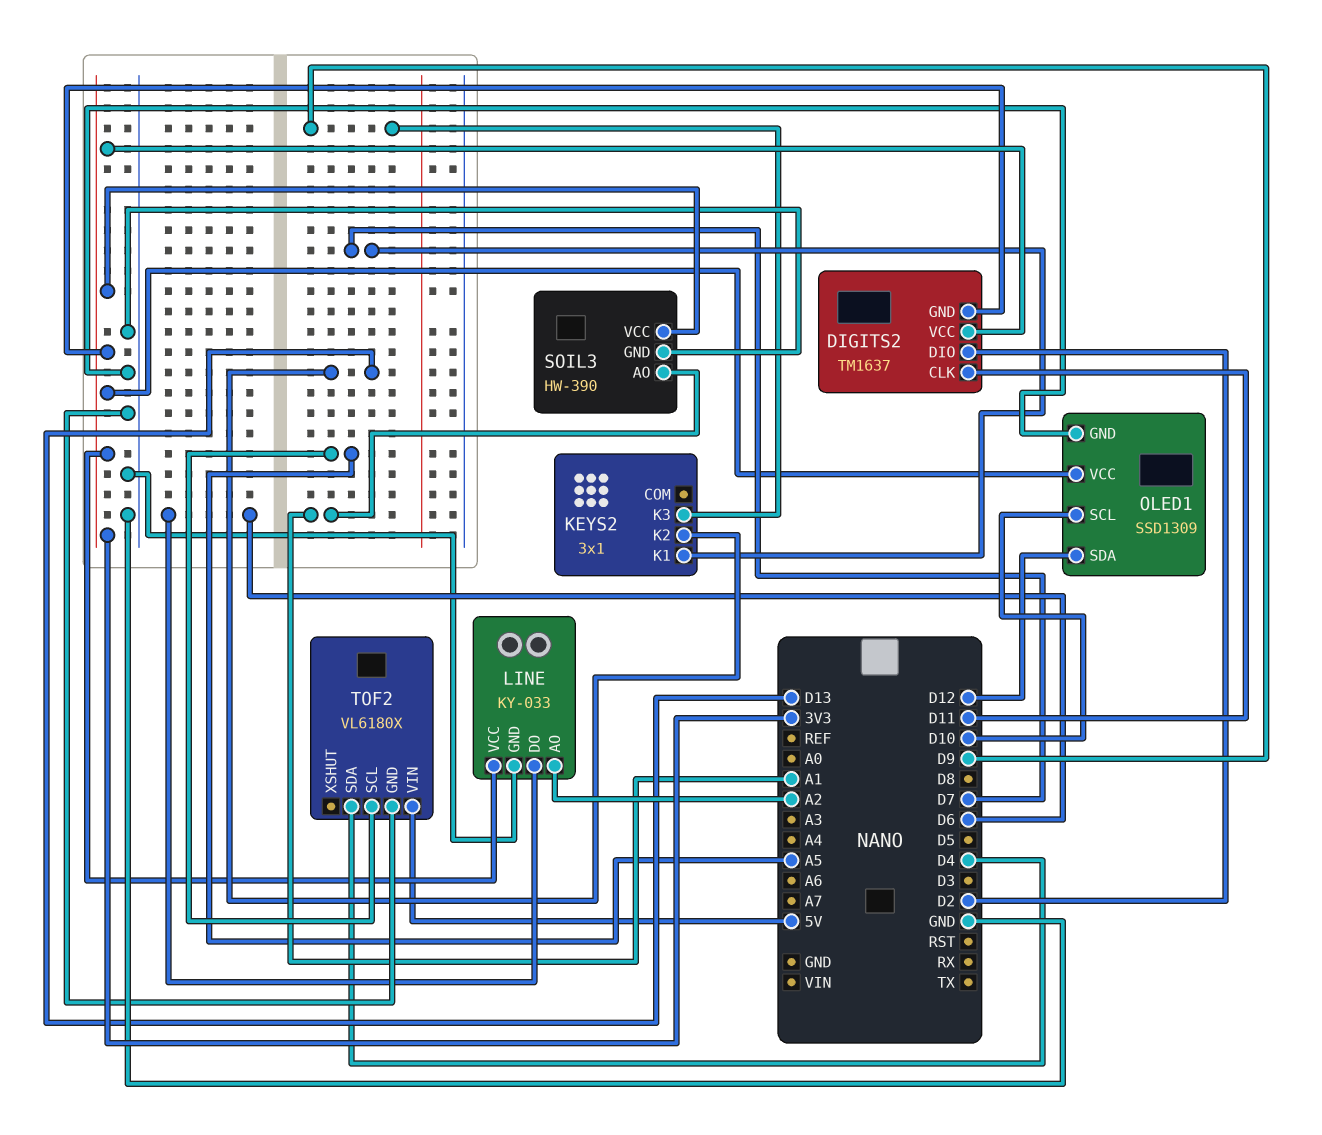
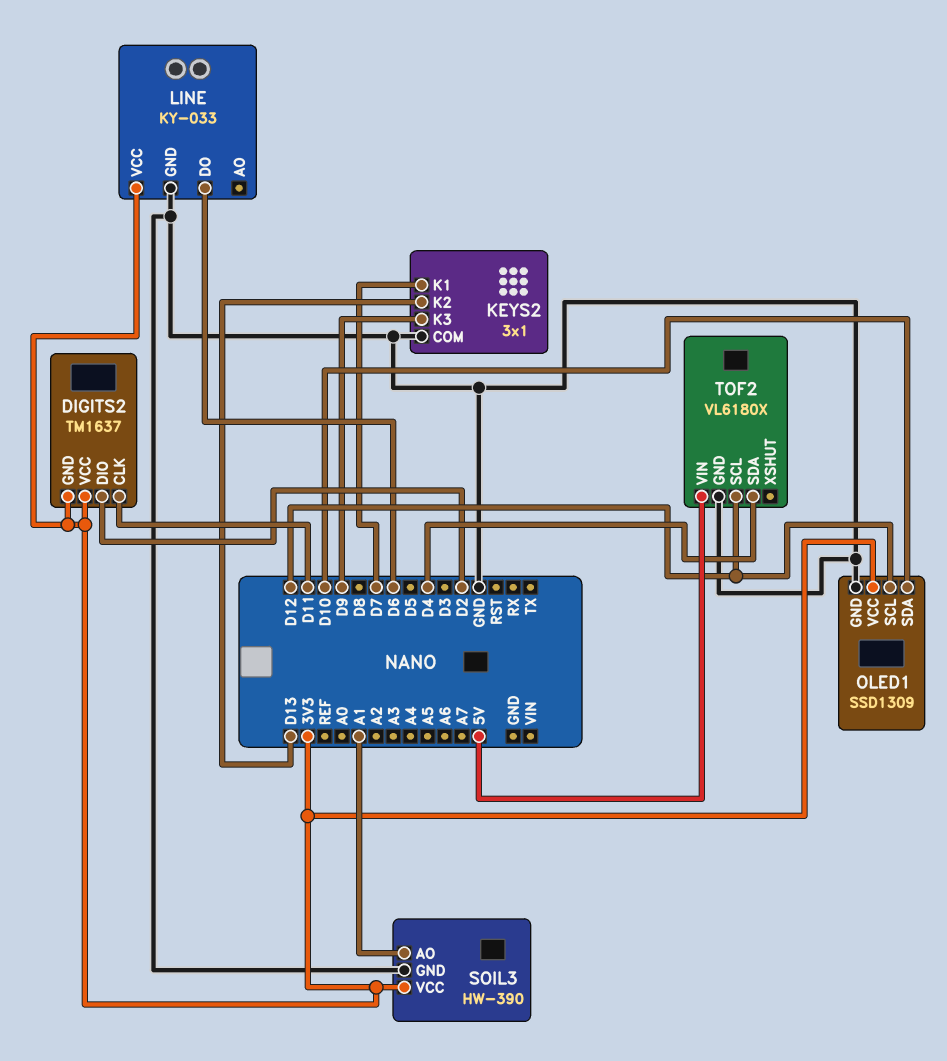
KEYS2 pin COM: none -> GND
LINE pin AO: A2 -> none
OLED1 pin SCL: D10 -> D12
OLED1 pin SDA: D12 -> D10
TOF2 pin SCL: A5 -> D12

